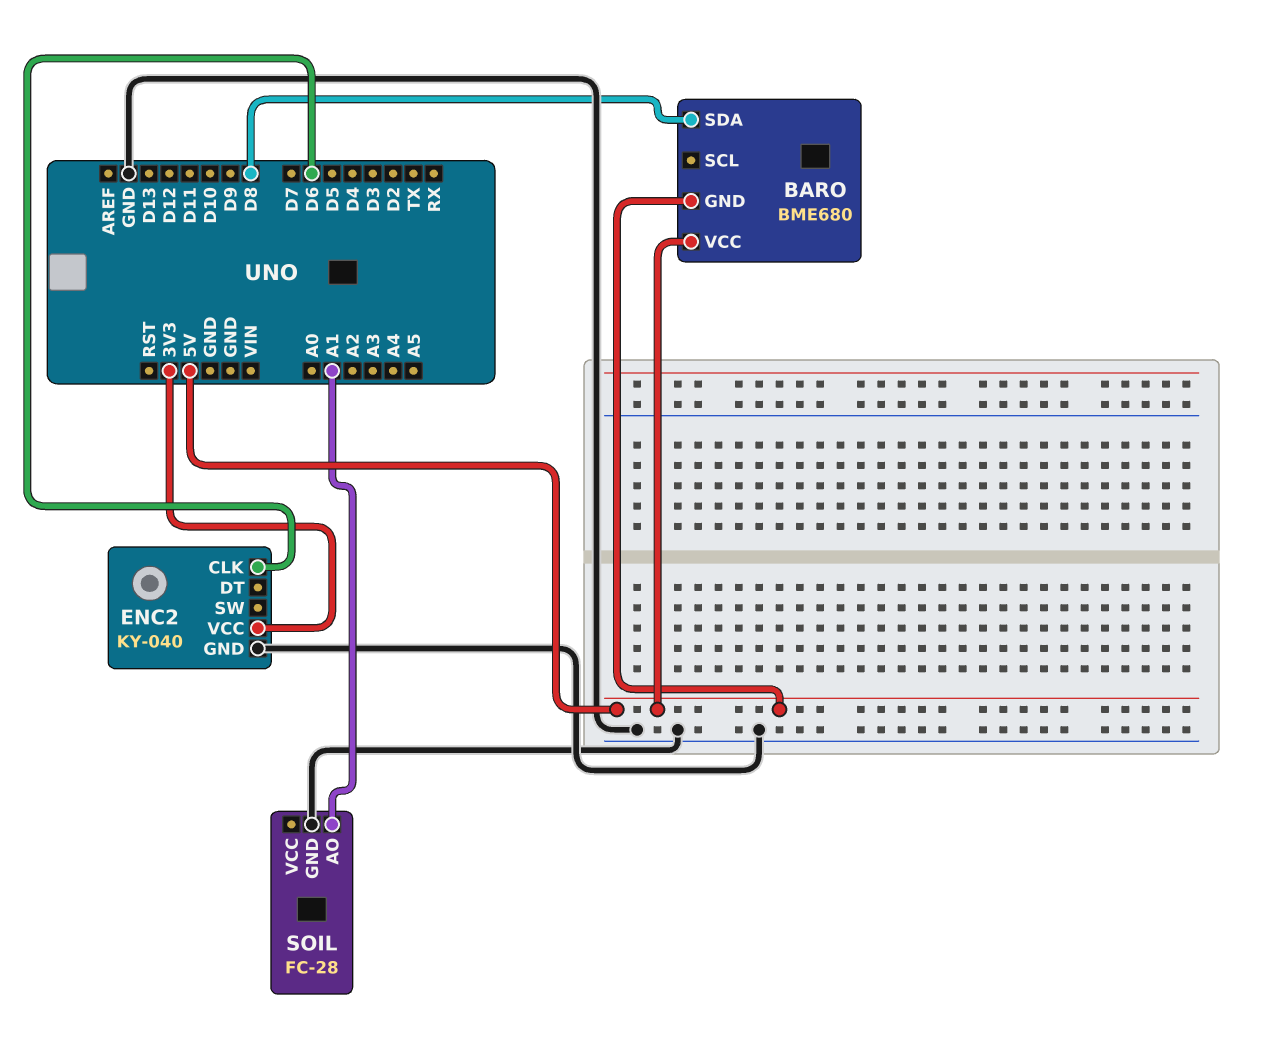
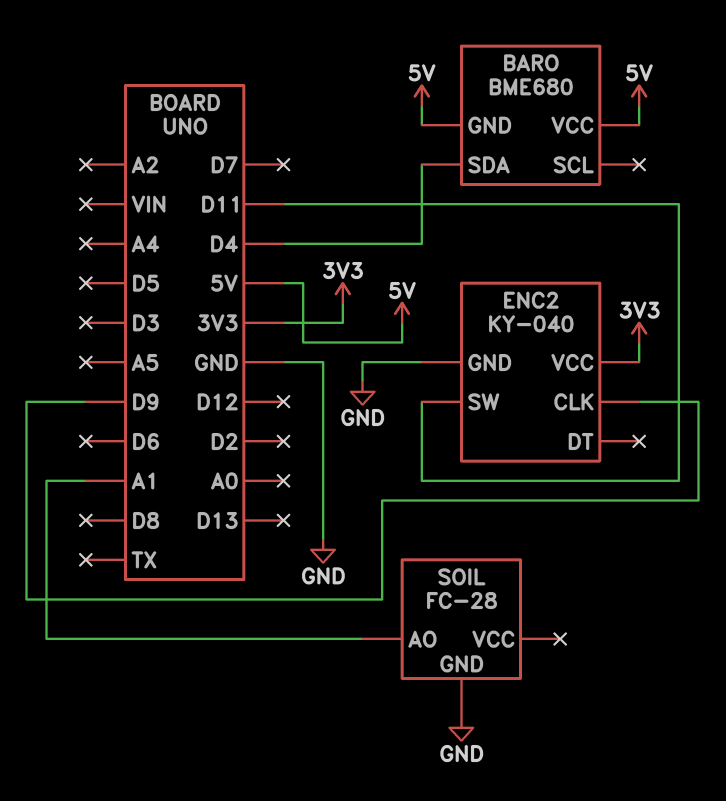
BARO pin SDA: D8 -> D4
ENC2 pin CLK: D6 -> D9
ENC2 pin SW: none -> D11

